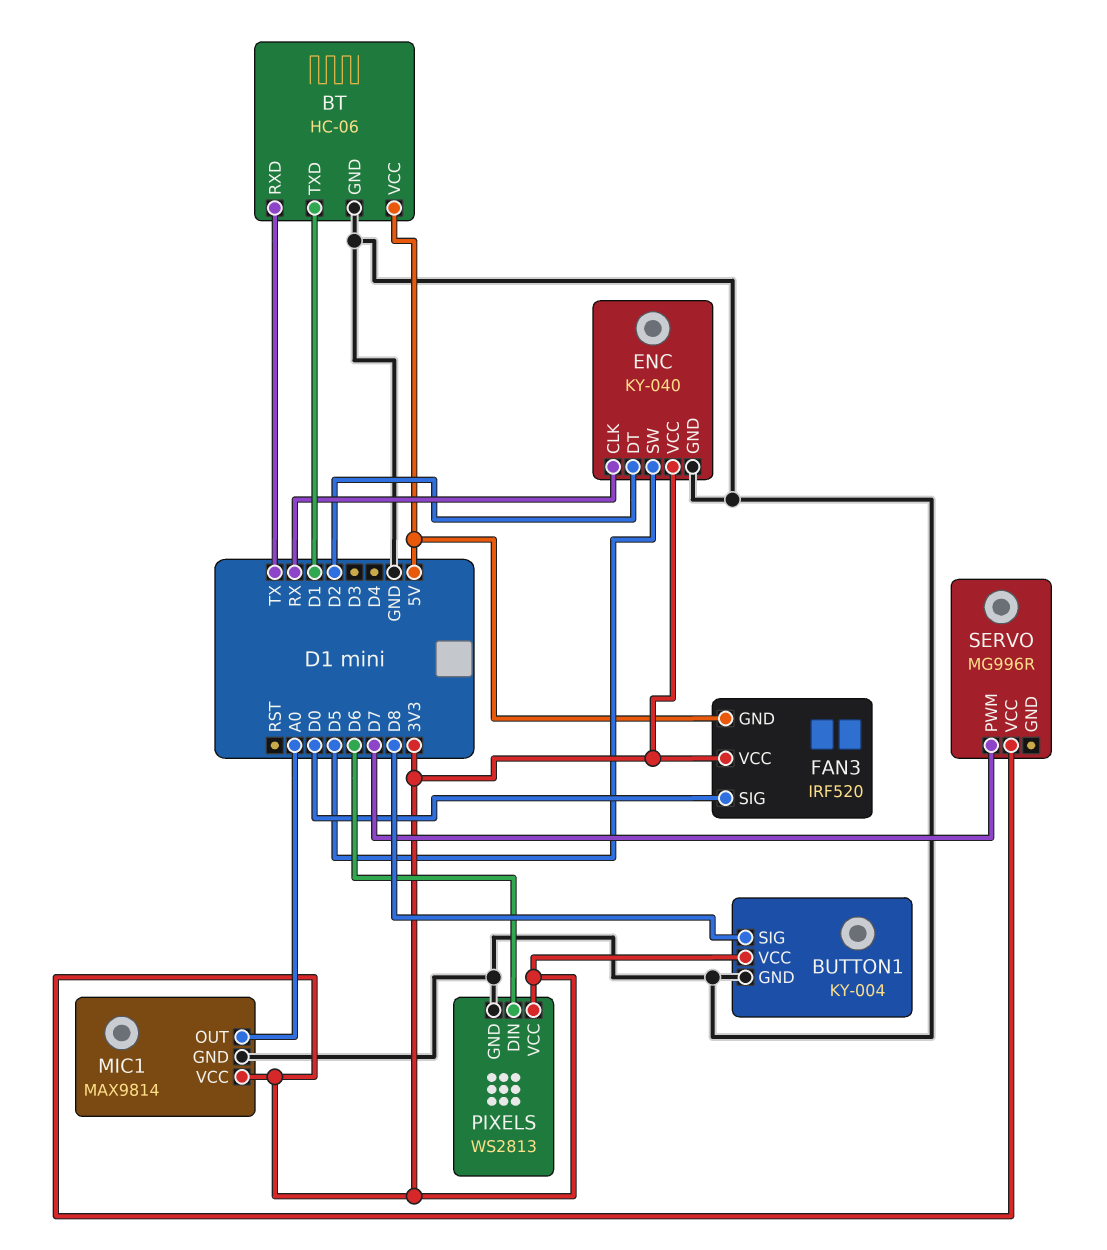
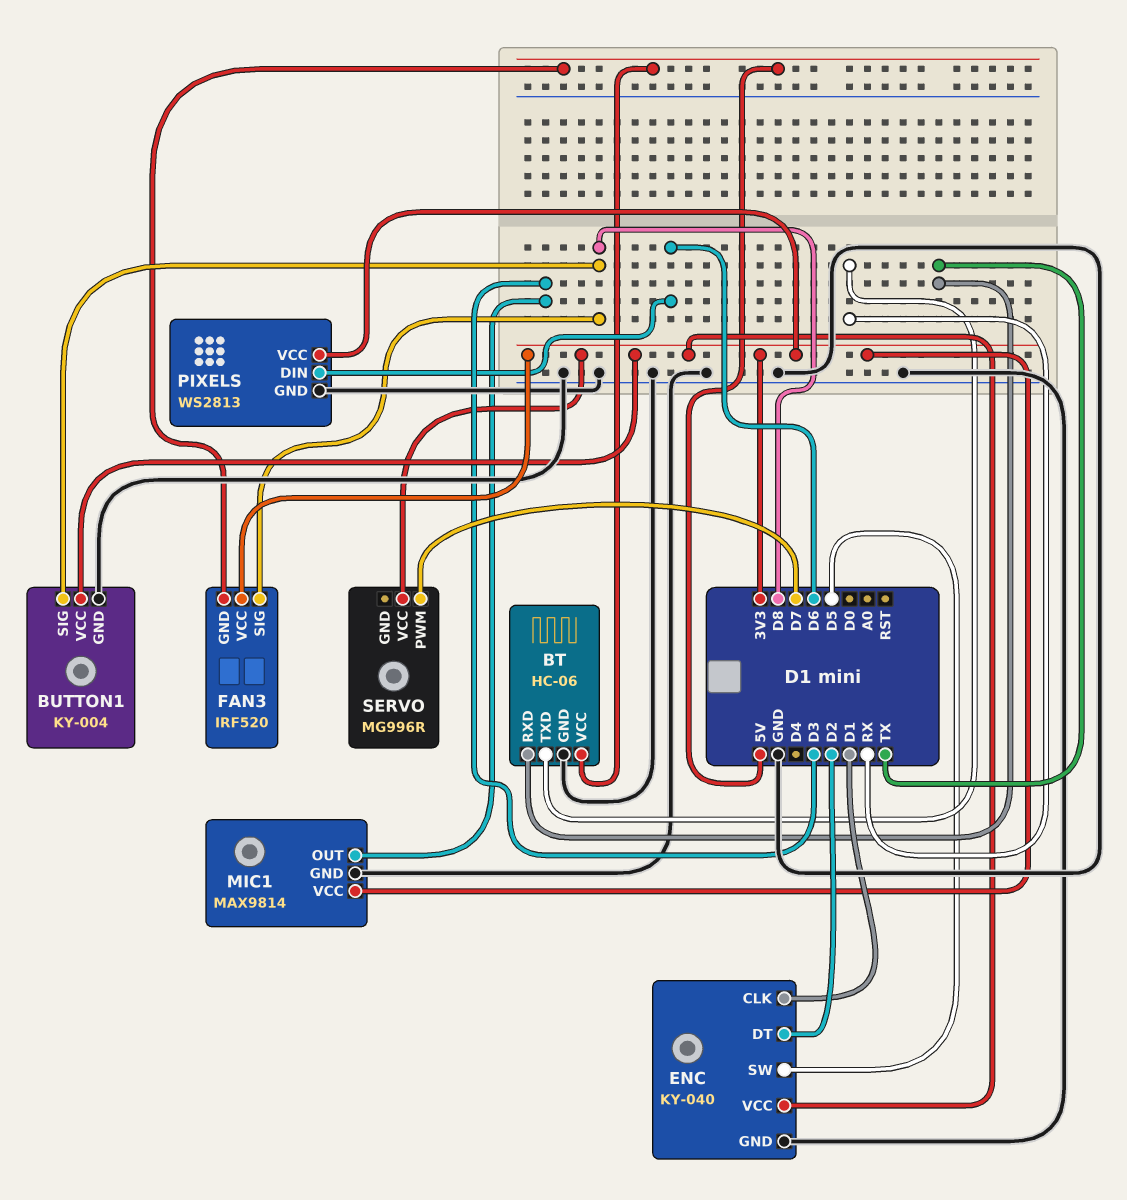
BT pin TXD: D1 -> RX
ENC pin CLK: RX -> D1
FAN3 pin SIG: D0 -> D8
MIC1 pin OUT: A0 -> D3

